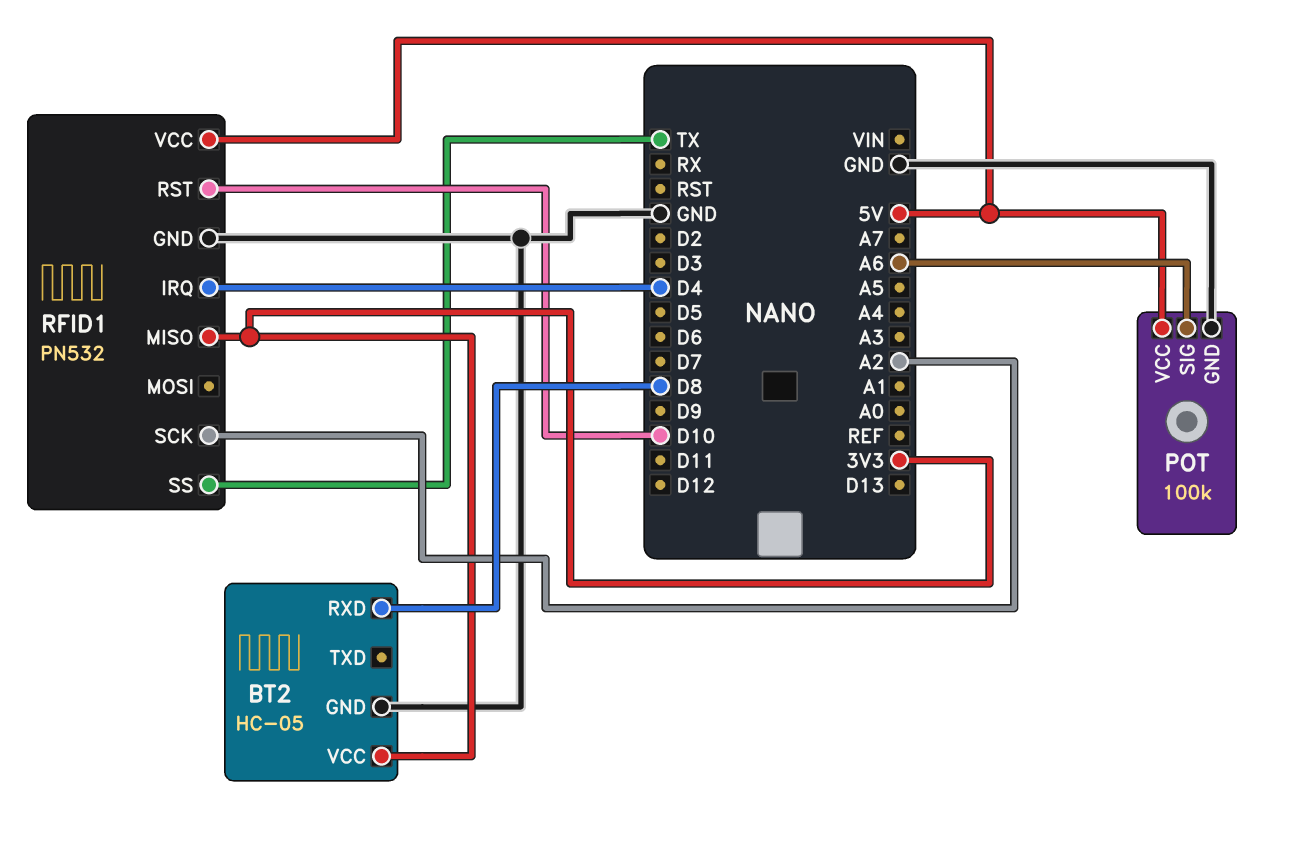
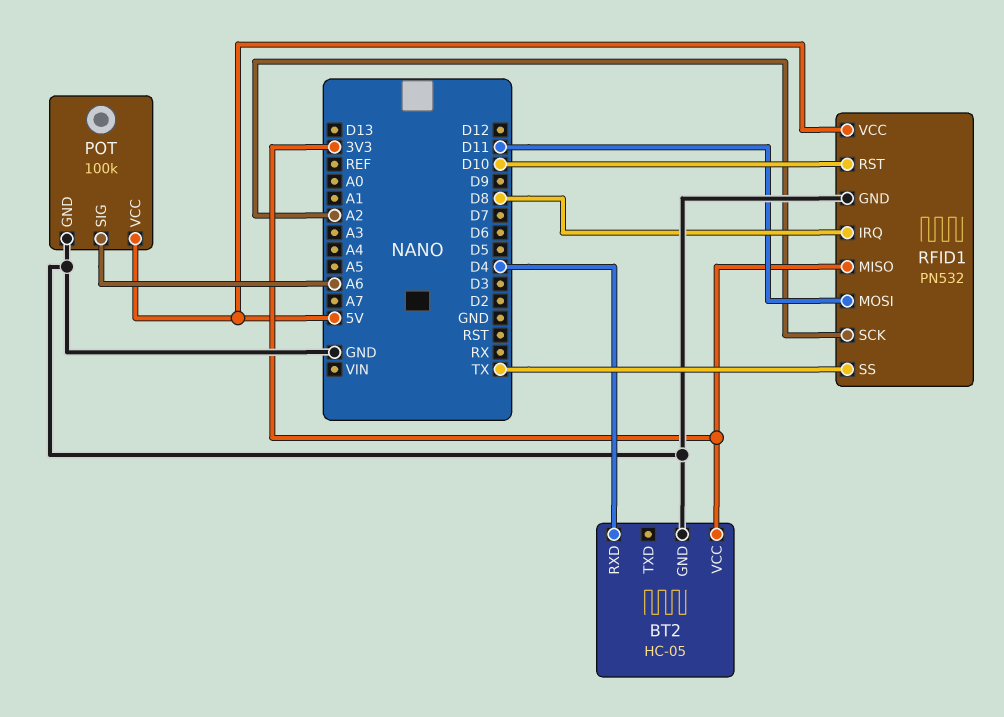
BT2 pin RXD: D8 -> D4
RFID1 pin IRQ: D4 -> D8
RFID1 pin MOSI: none -> D11

